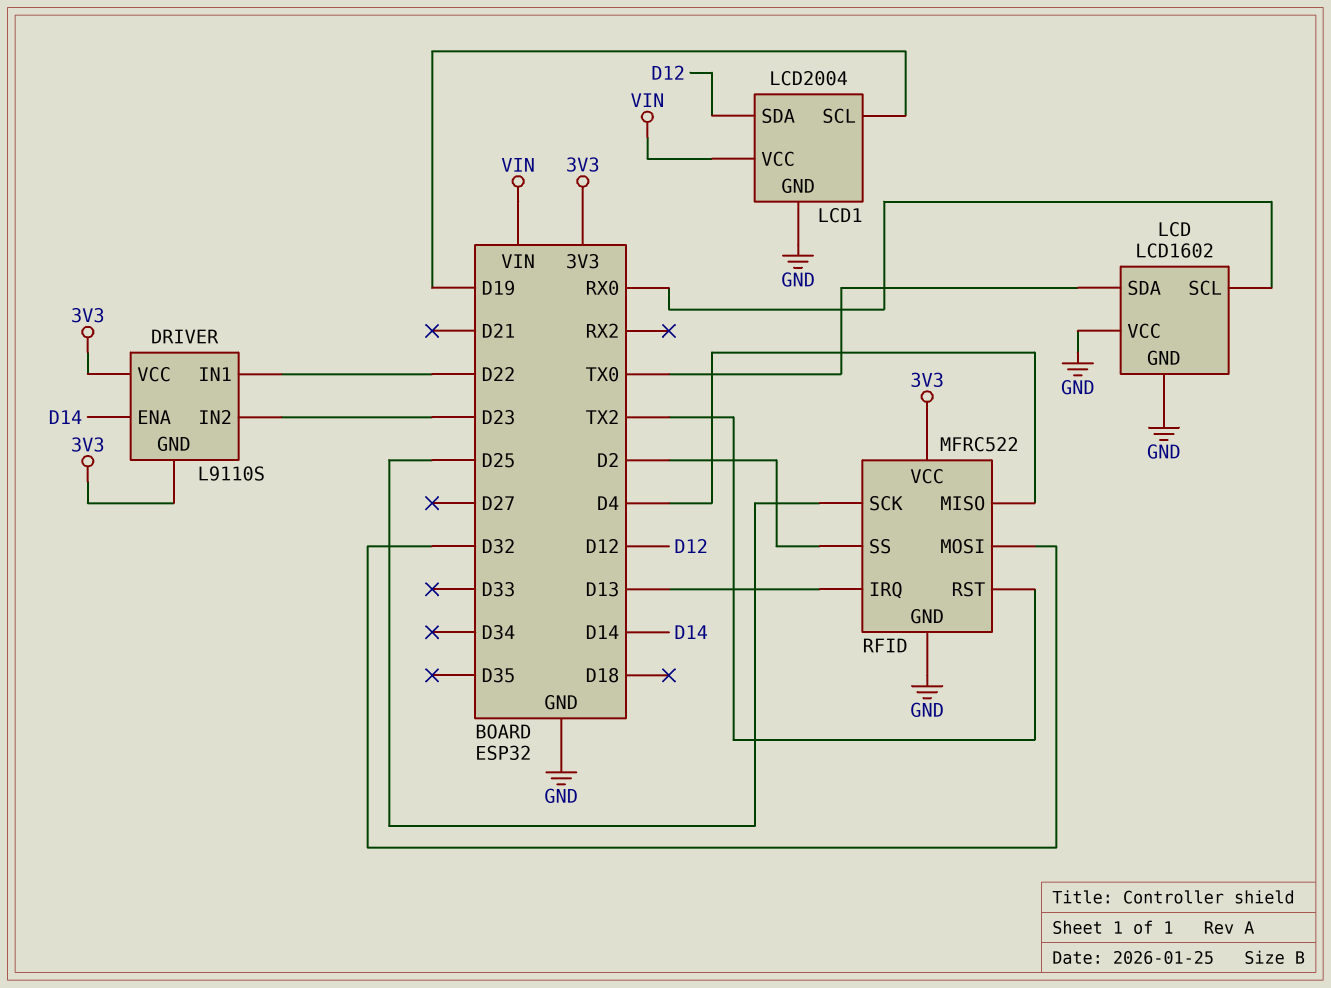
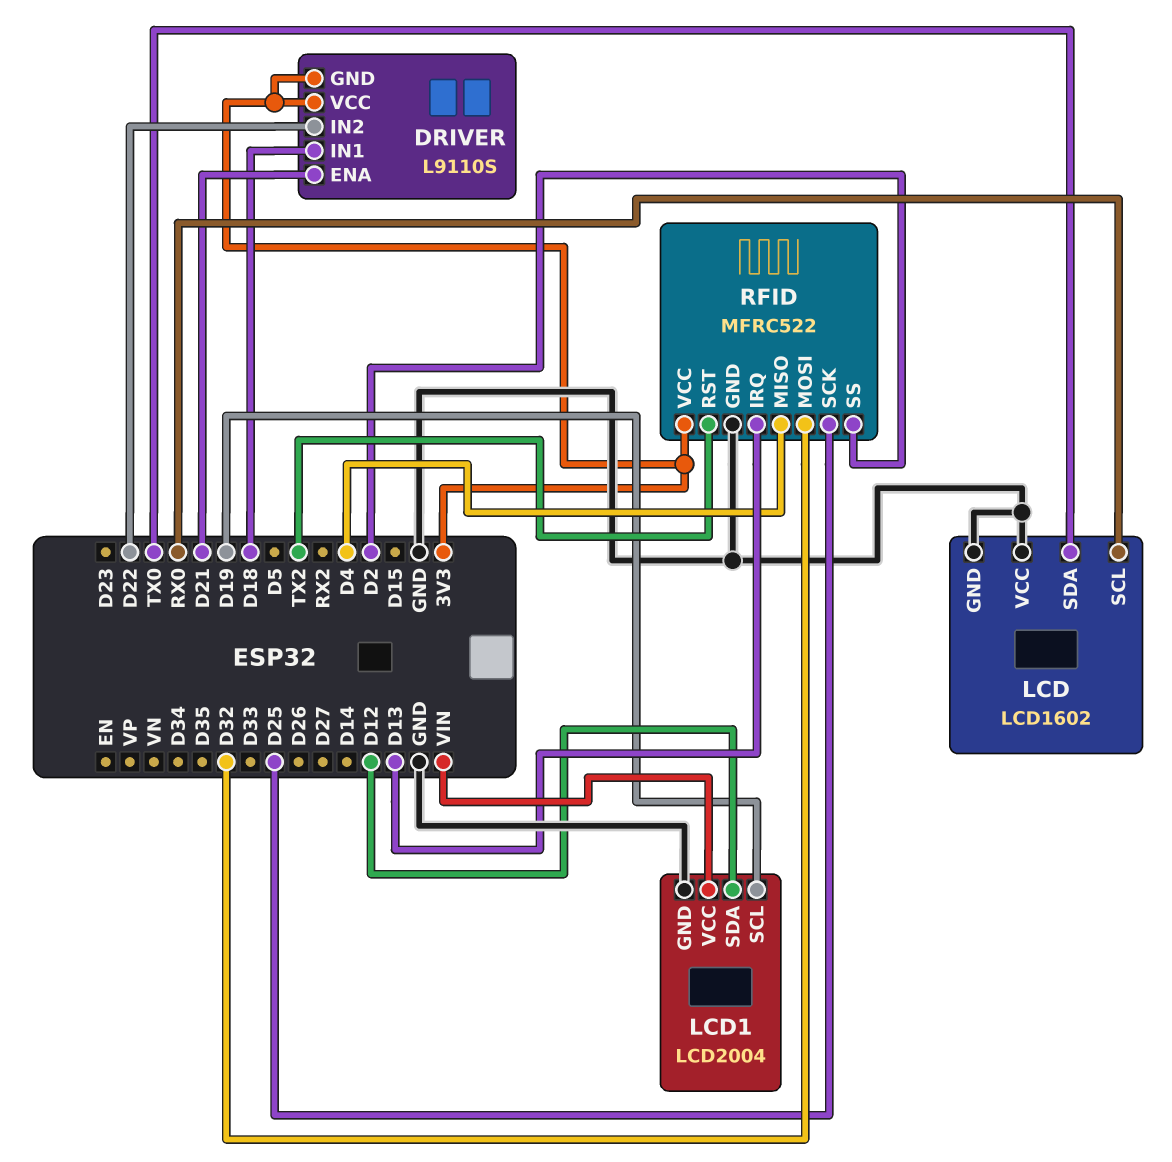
DRIVER pin ENA: D14 -> D21
DRIVER pin IN1: D22 -> D18
DRIVER pin IN2: D23 -> D22

